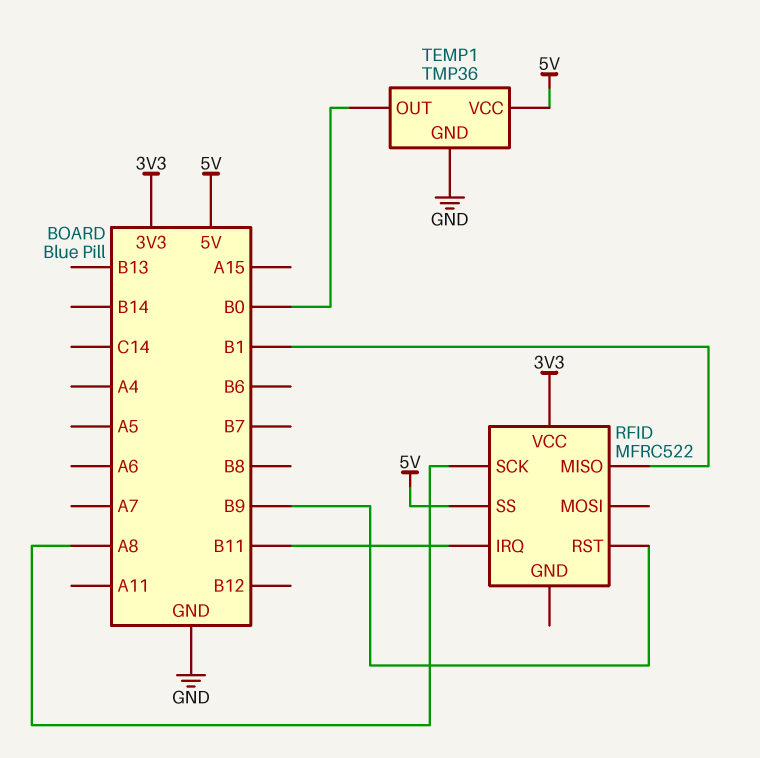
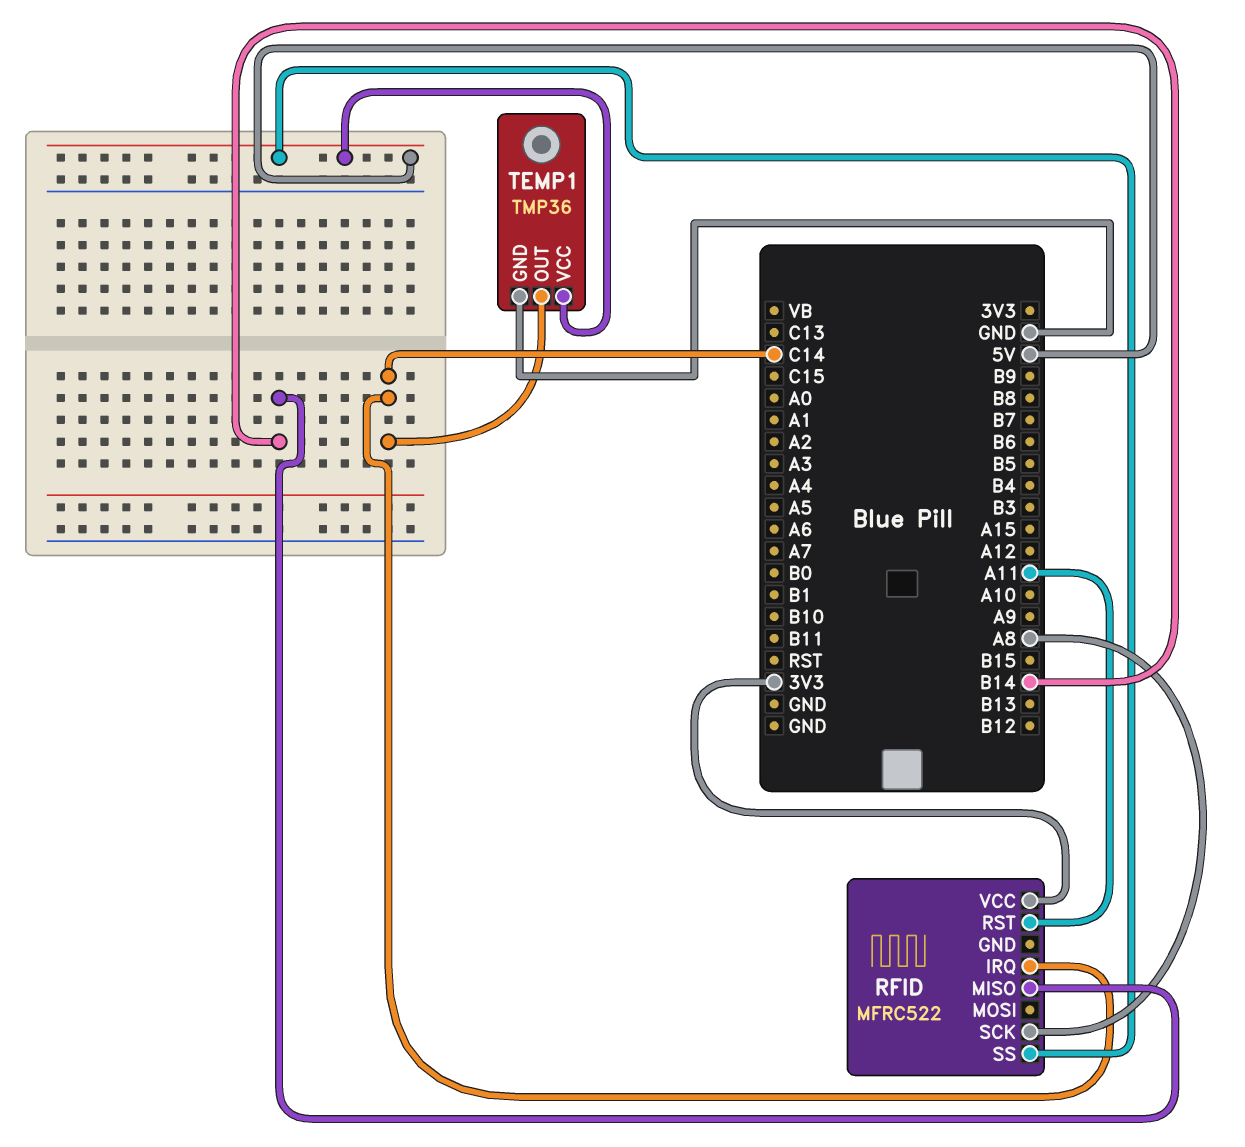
RFID pin IRQ: B11 -> C14
RFID pin MISO: B1 -> B14
RFID pin RST: B9 -> A11
TEMP1 pin OUT: B0 -> C14

